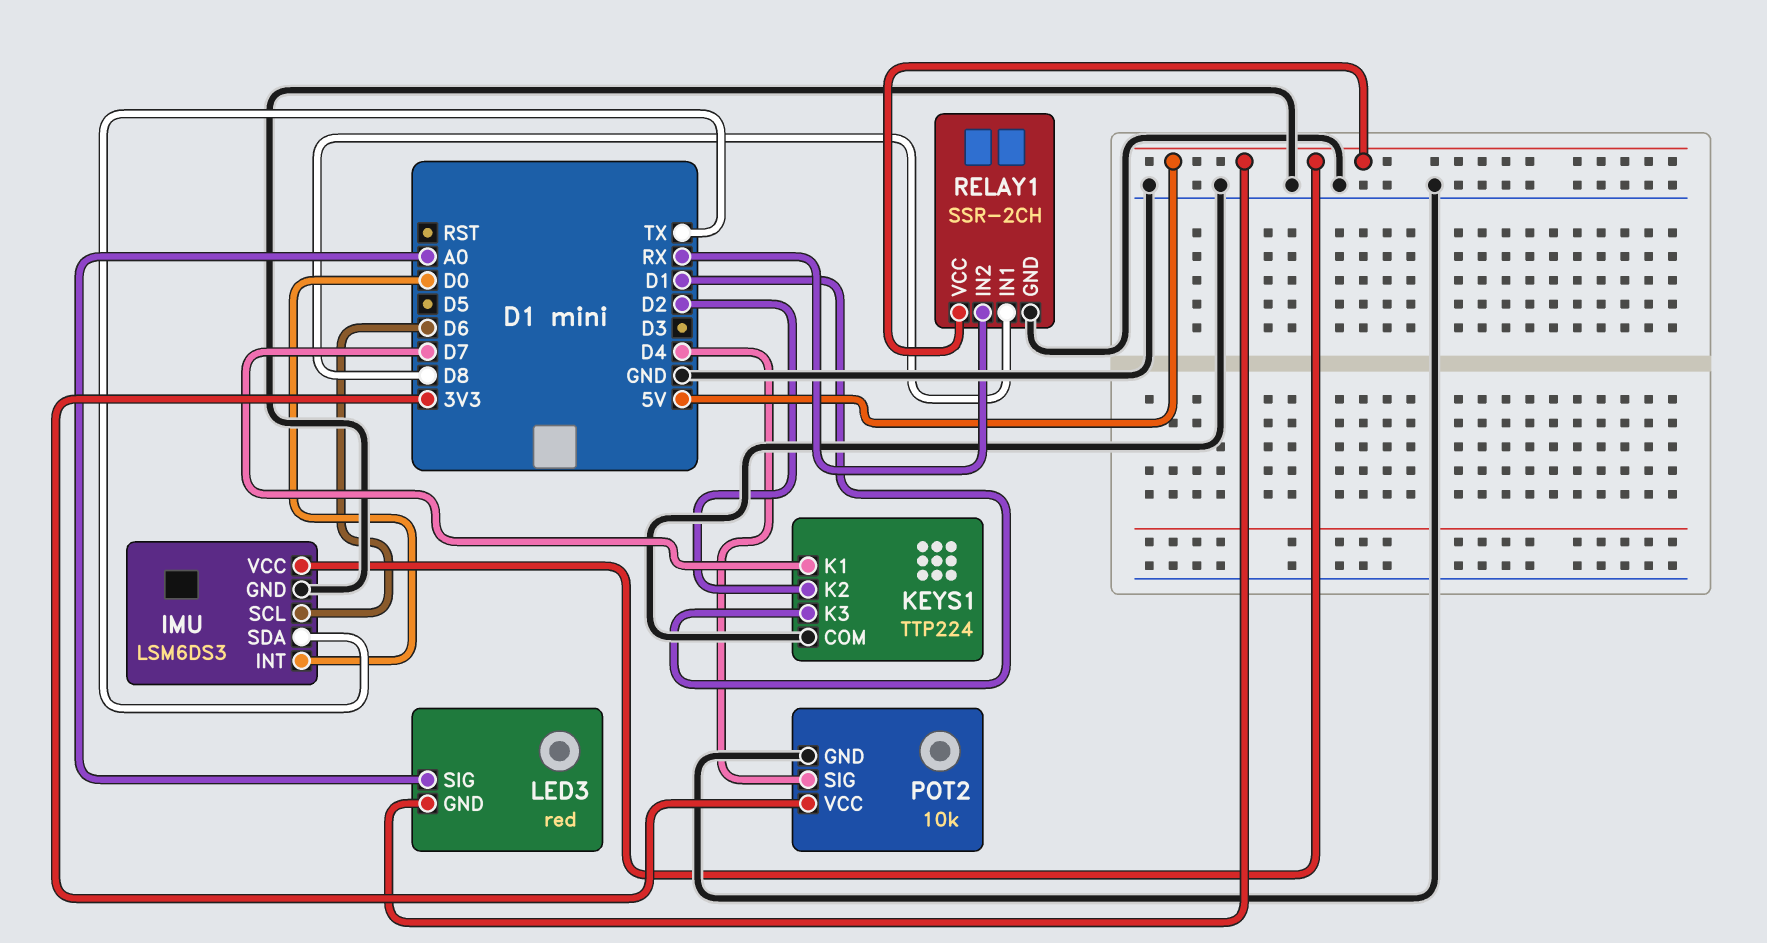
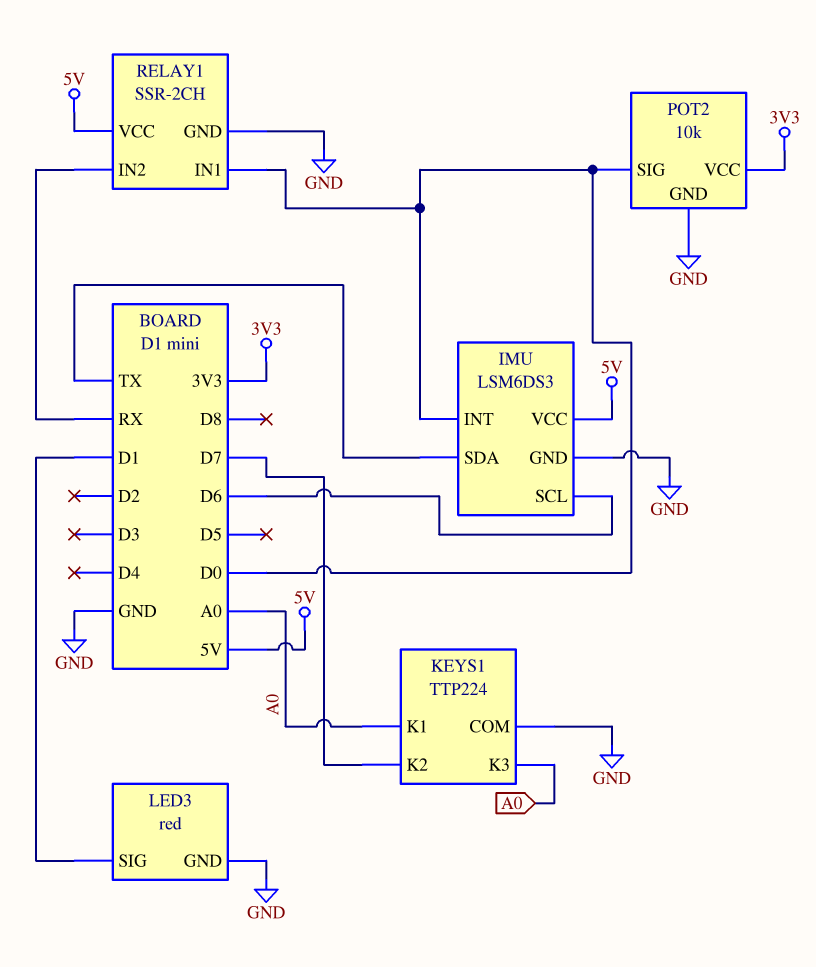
KEYS1 pin K1: D7 -> A0
KEYS1 pin K2: D2 -> D7
KEYS1 pin K3: D1 -> A0
LED3 pin GND: 5V -> GND
LED3 pin SIG: A0 -> D1
POT2 pin SIG: D4 -> D0
RELAY1 pin IN1: D8 -> D0

